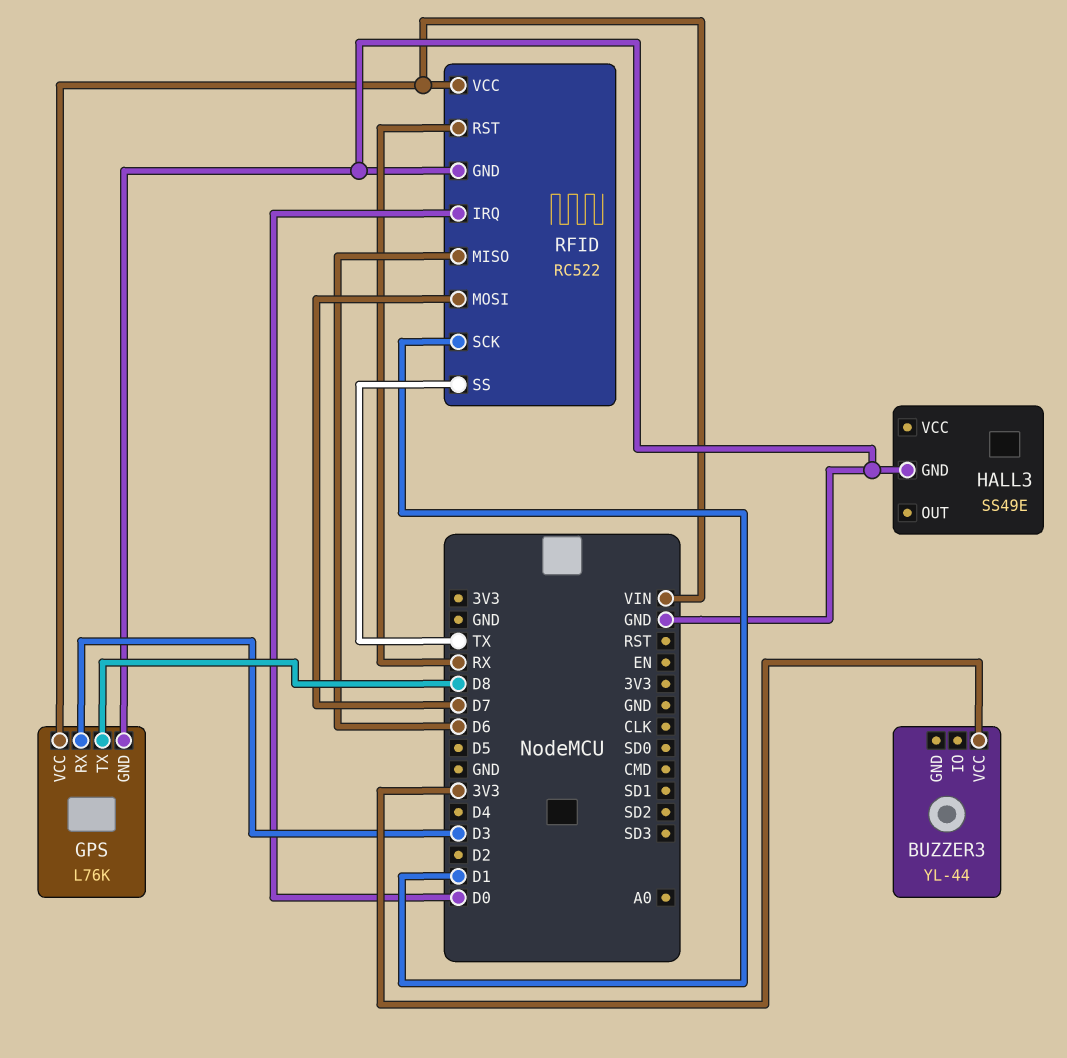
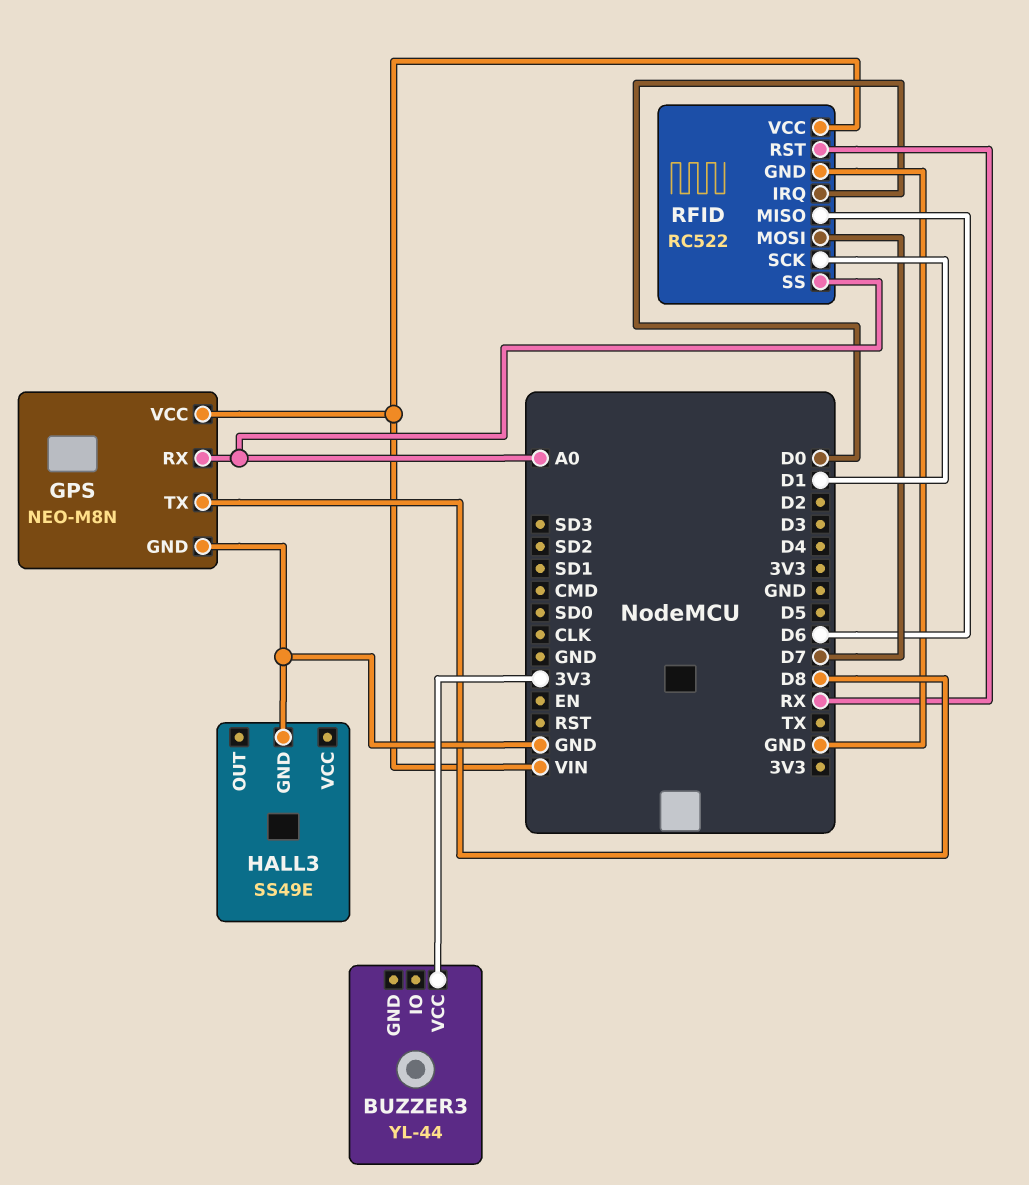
GPS: L76K -> NEO-M8N
GPS pin RX: D3 -> A0
RFID pin SS: TX -> A0

